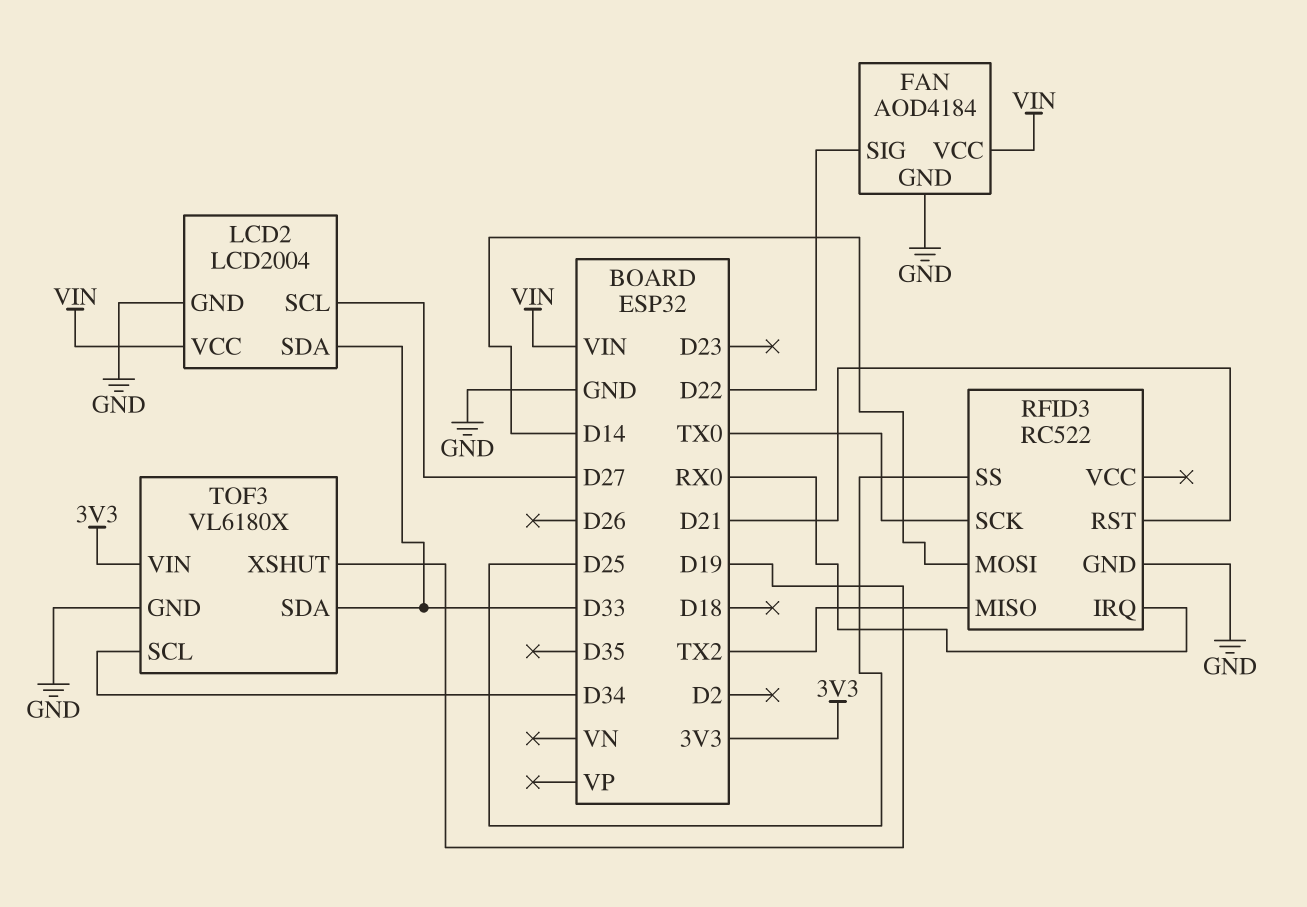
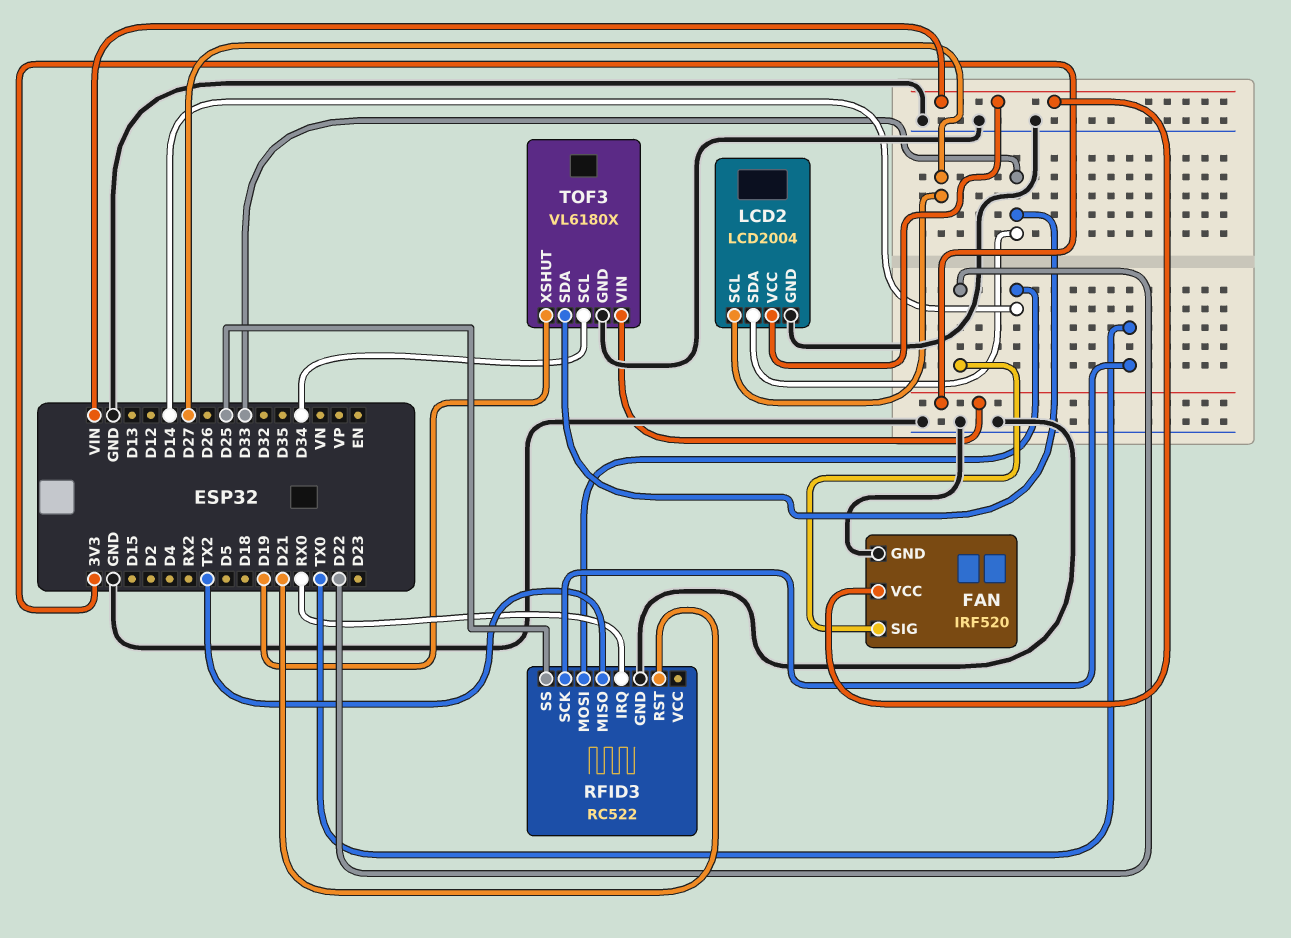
FAN: AOD4184 -> IRF520

